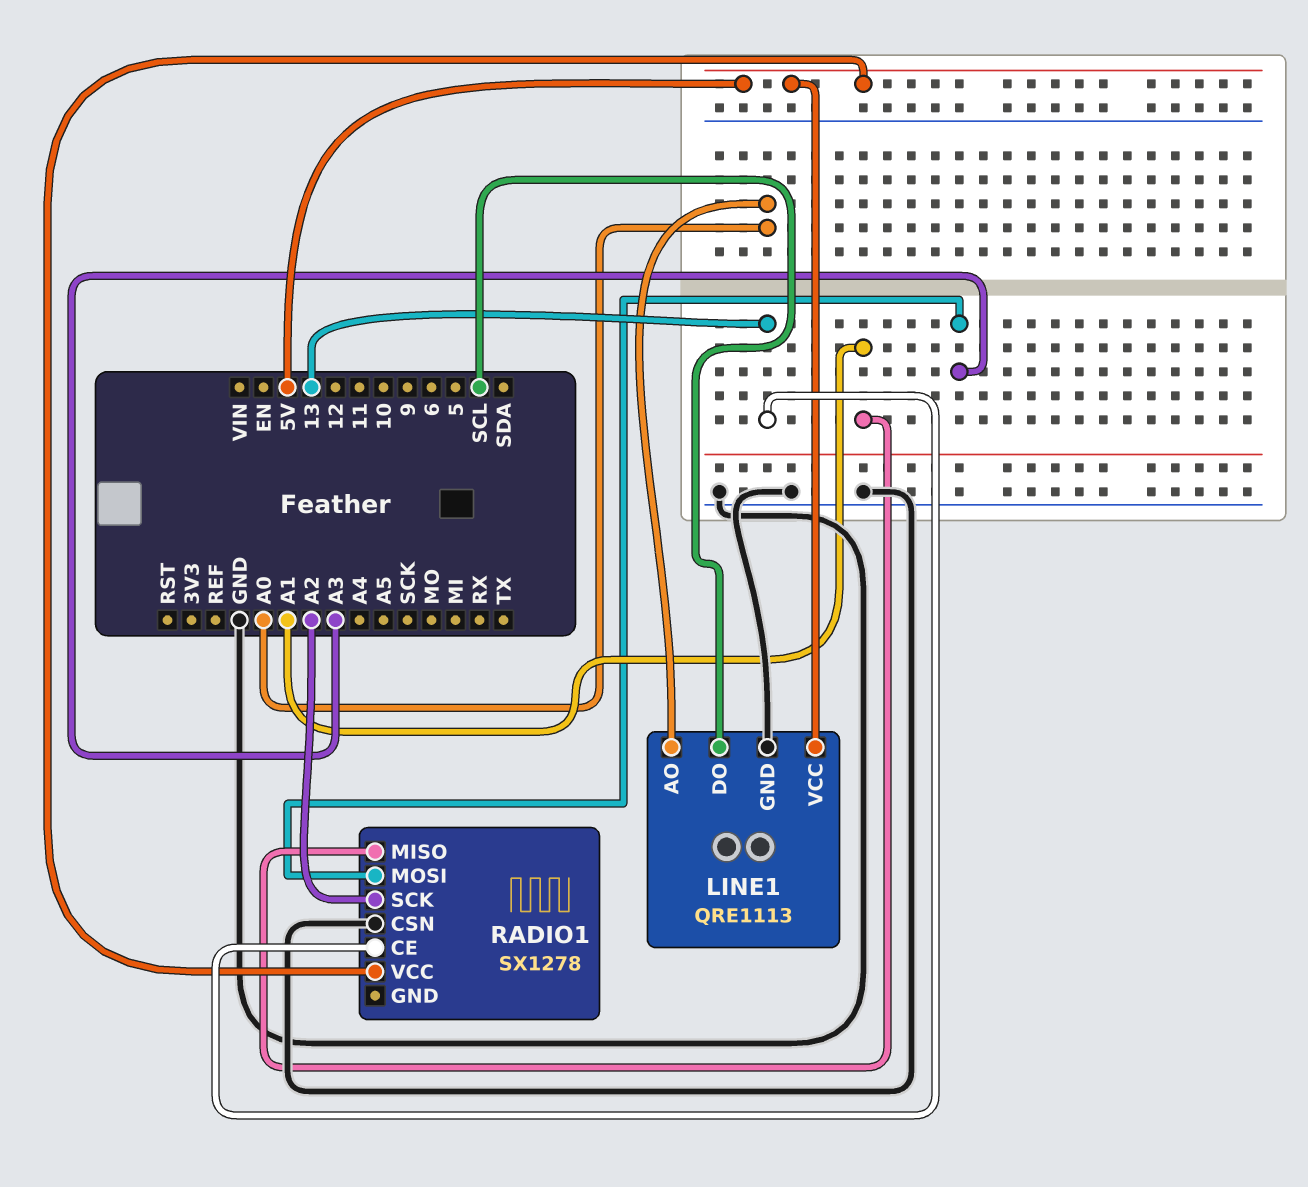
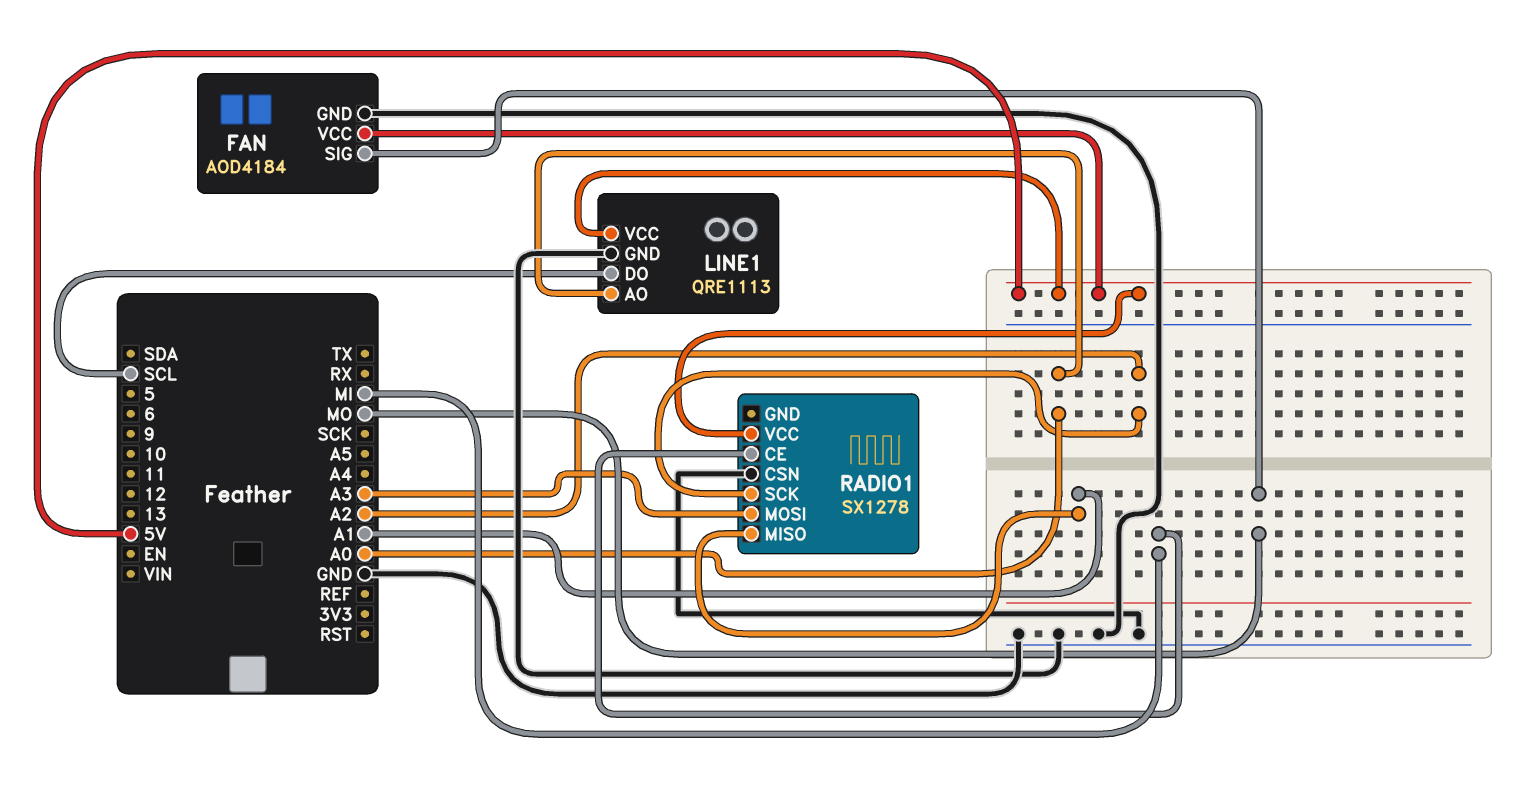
FAN: none -> AOD4184
FAN pin GND: none -> GND
FAN pin SIG: none -> MO
FAN pin VCC: none -> 5V
RADIO1 pin CE: 13 -> MI

